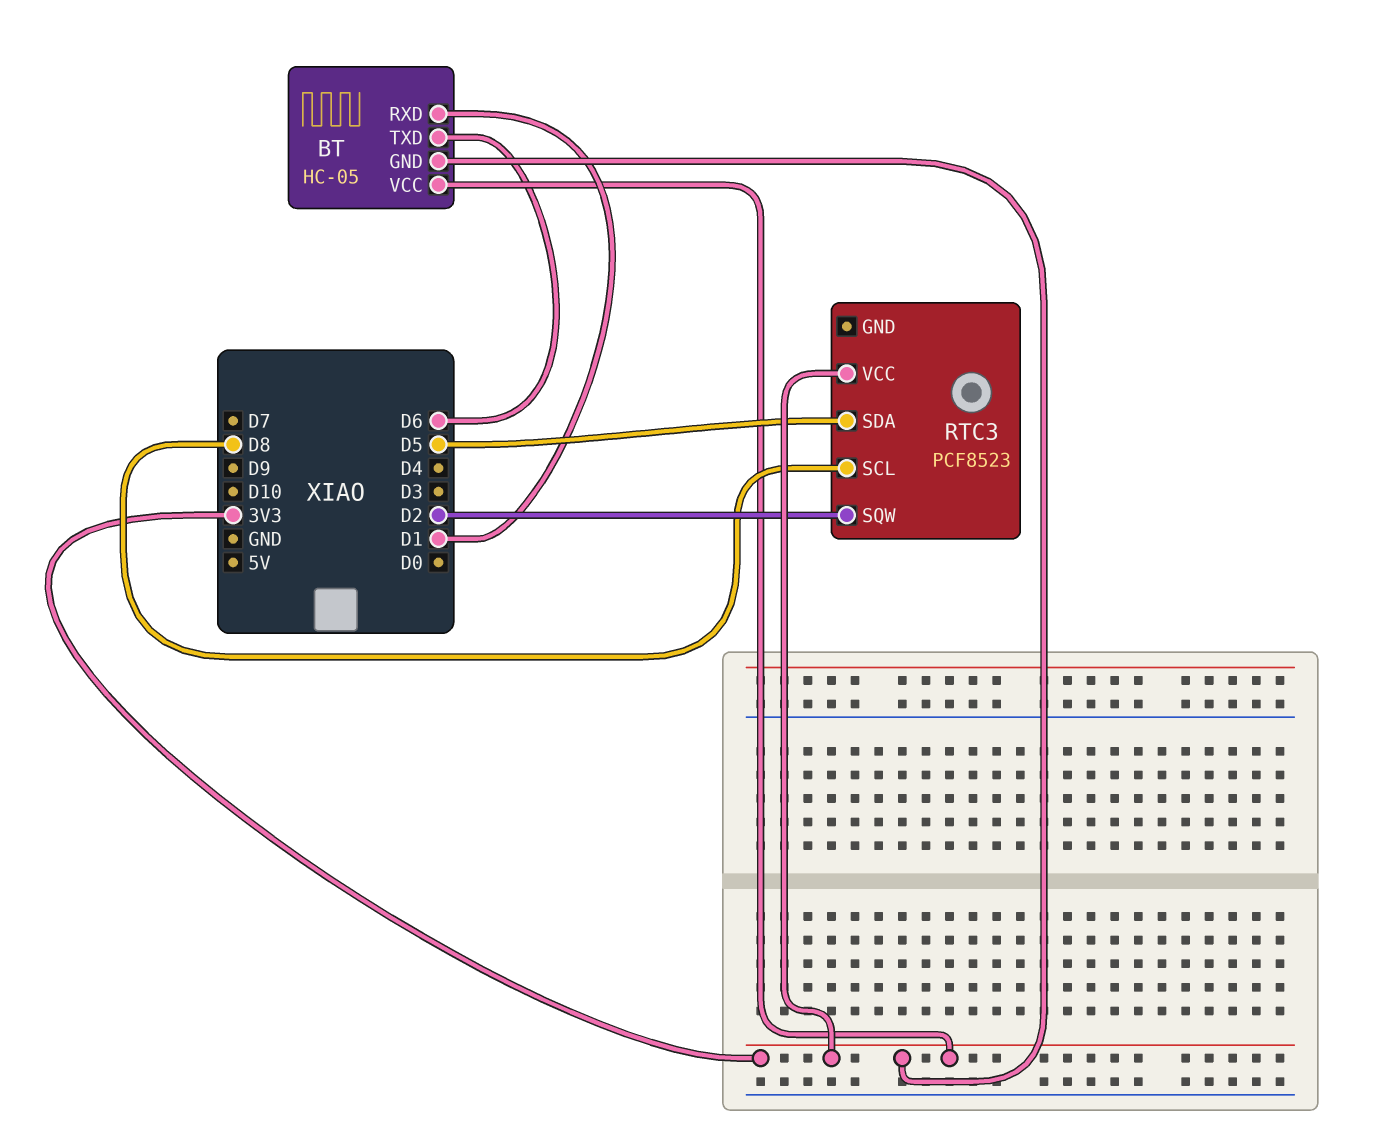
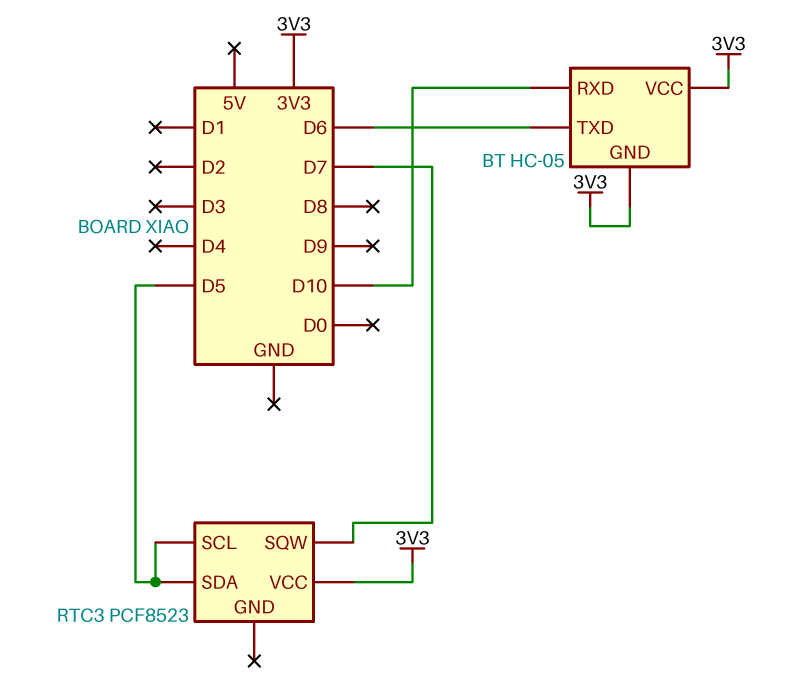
BT pin RXD: D1 -> D10
RTC3 pin SCL: D8 -> D5
RTC3 pin SQW: D2 -> D7

